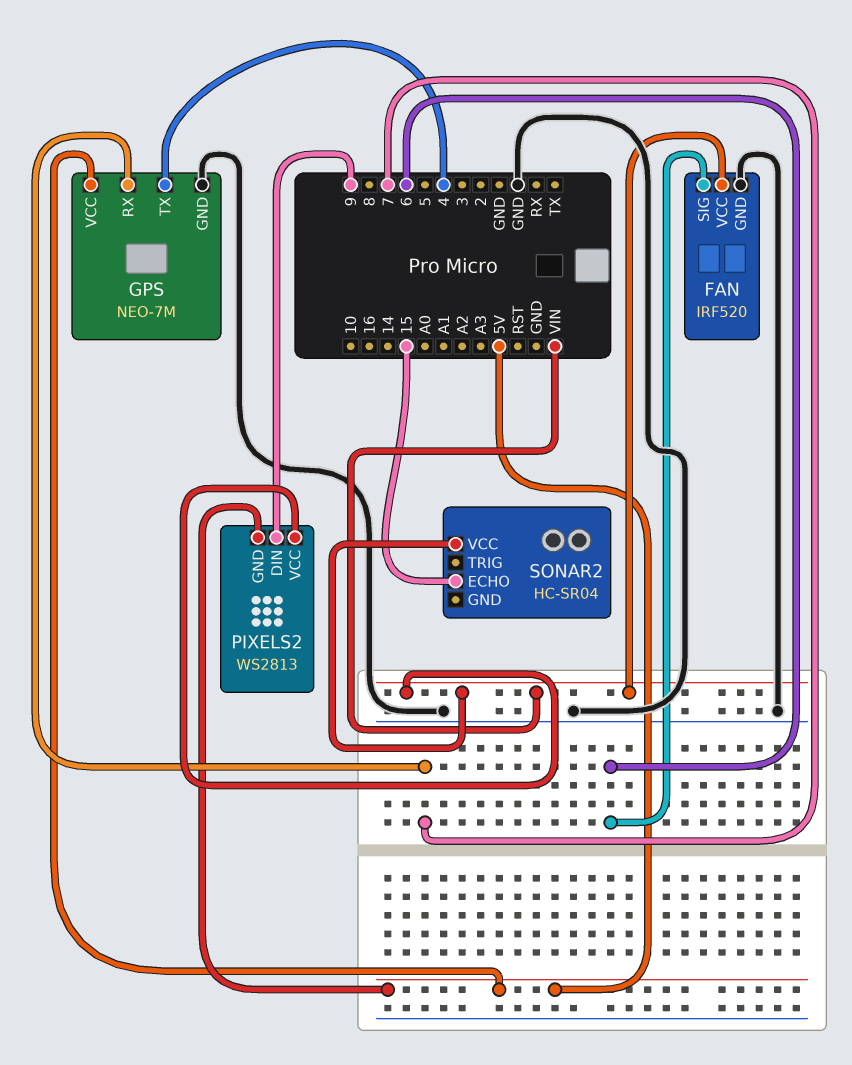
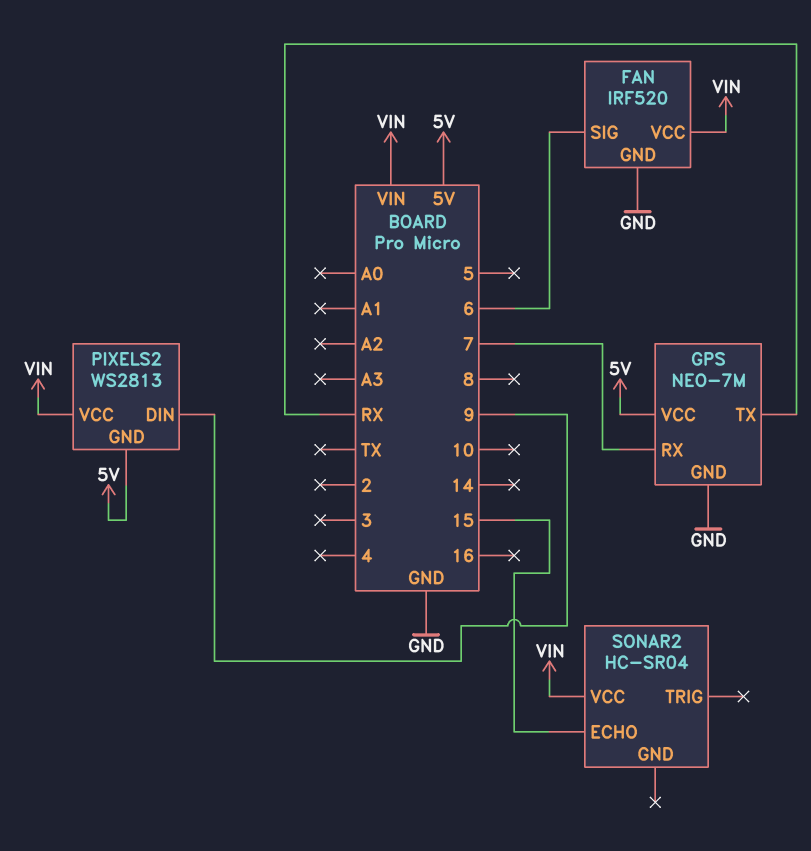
GPS pin TX: 4 -> RX

